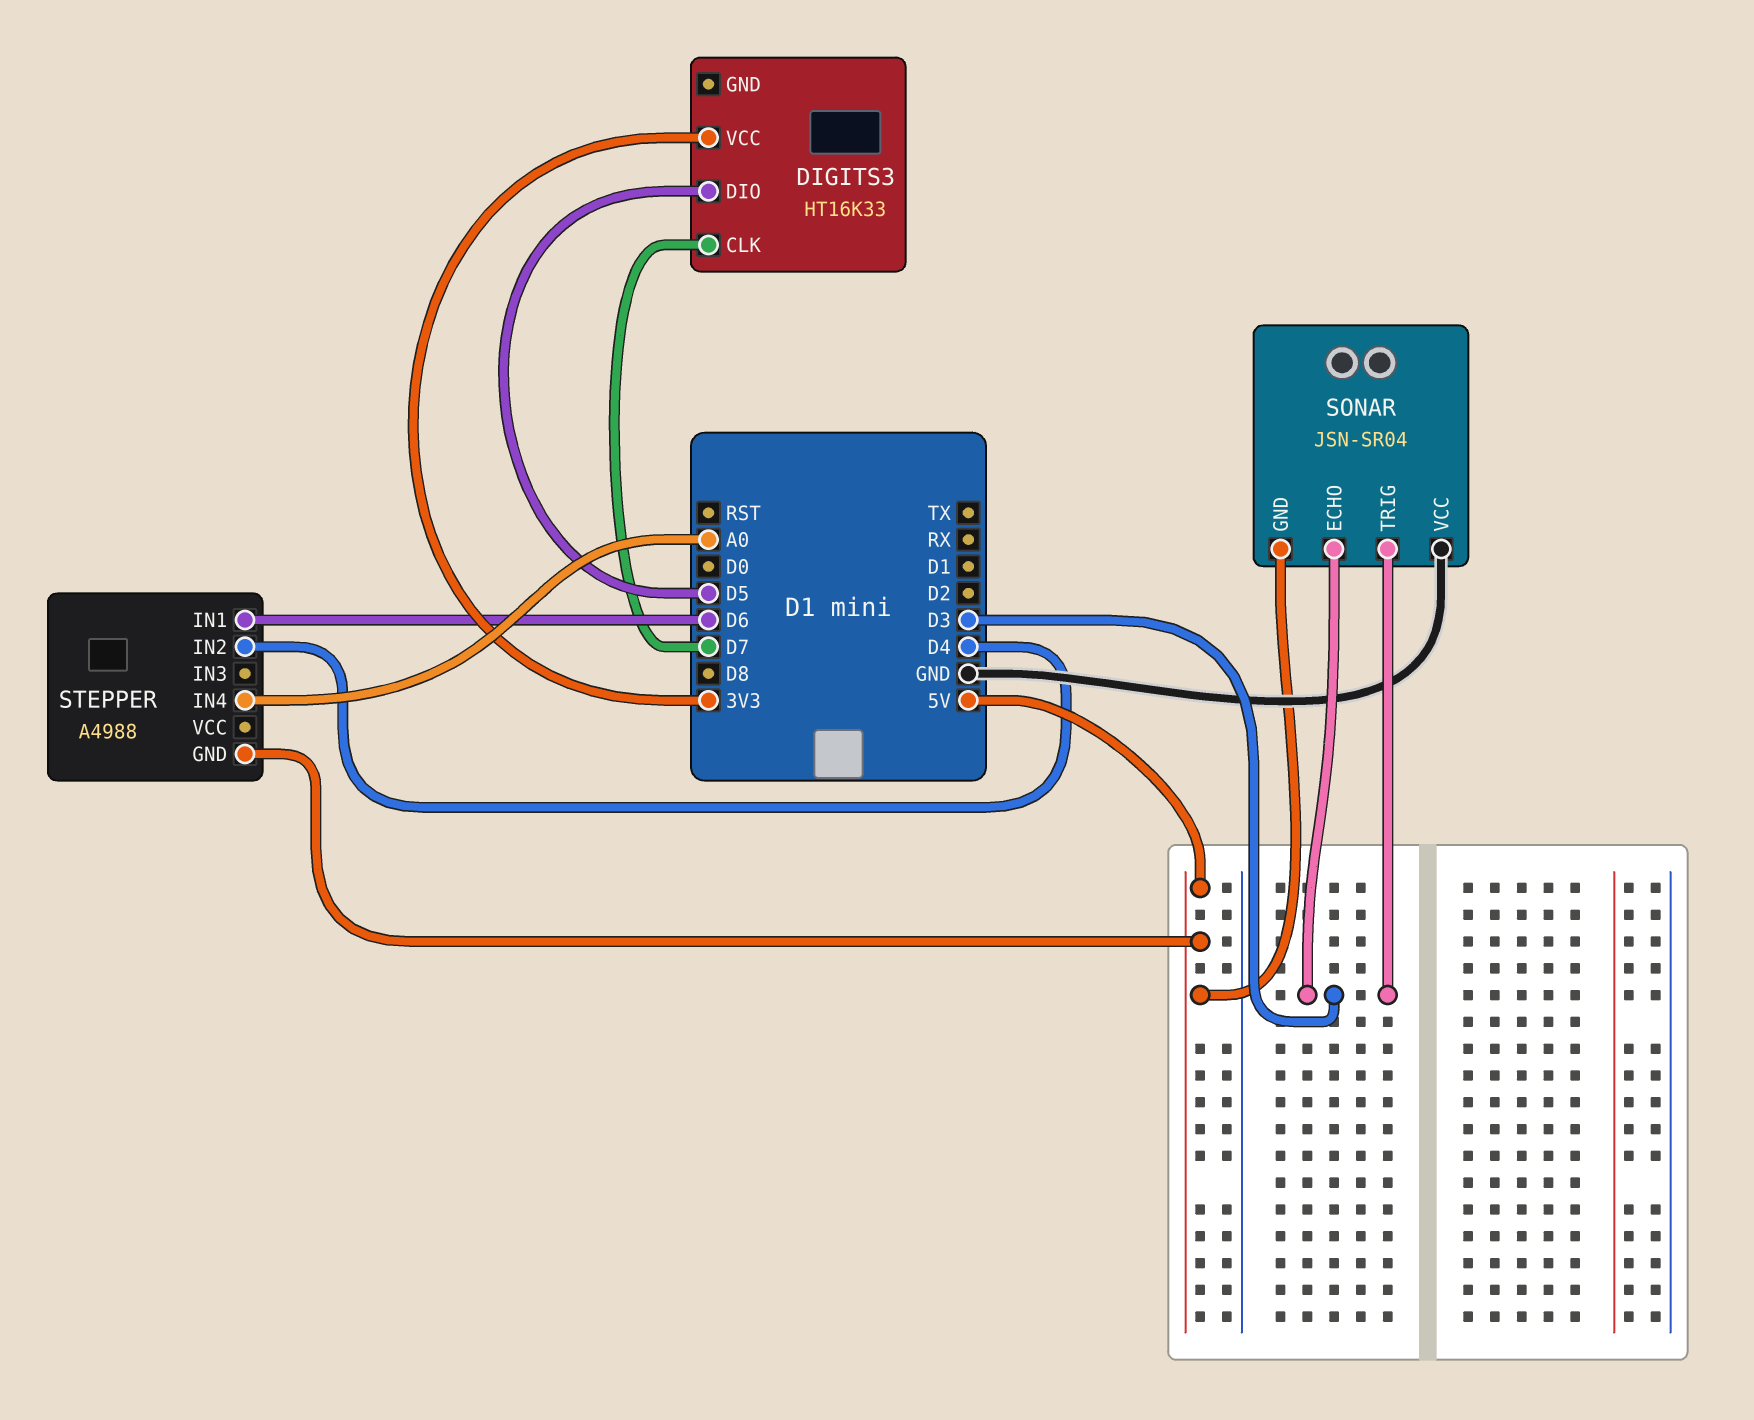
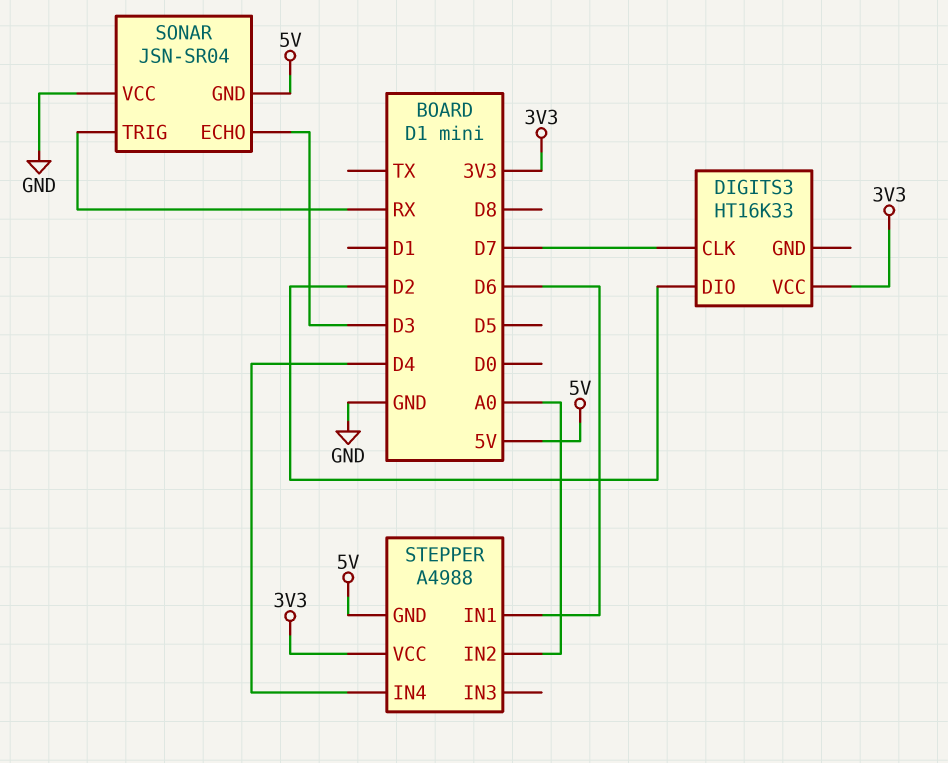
DIGITS3 pin DIO: D5 -> D2
SONAR pin TRIG: D3 -> RX
STEPPER pin IN2: D4 -> A0
STEPPER pin IN4: A0 -> D4
STEPPER pin VCC: none -> 3V3

